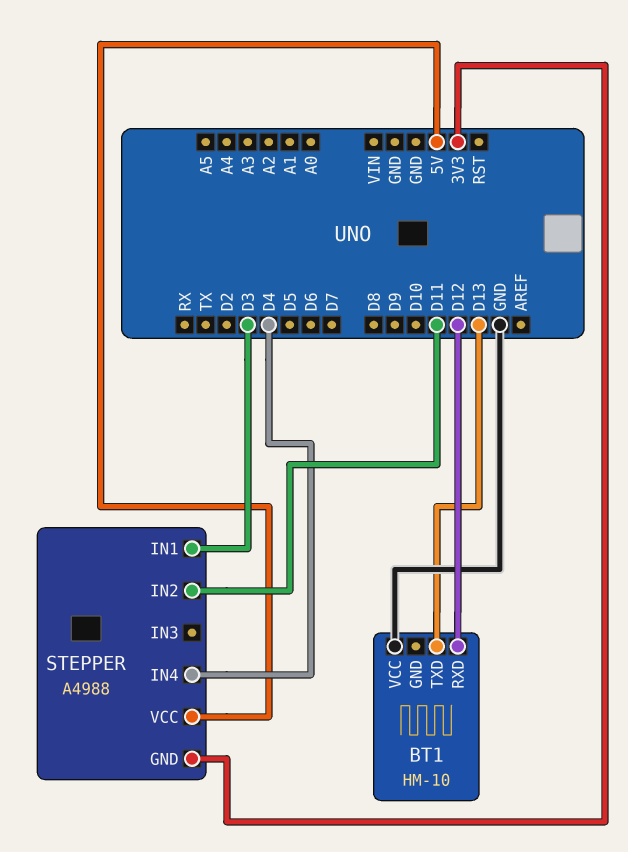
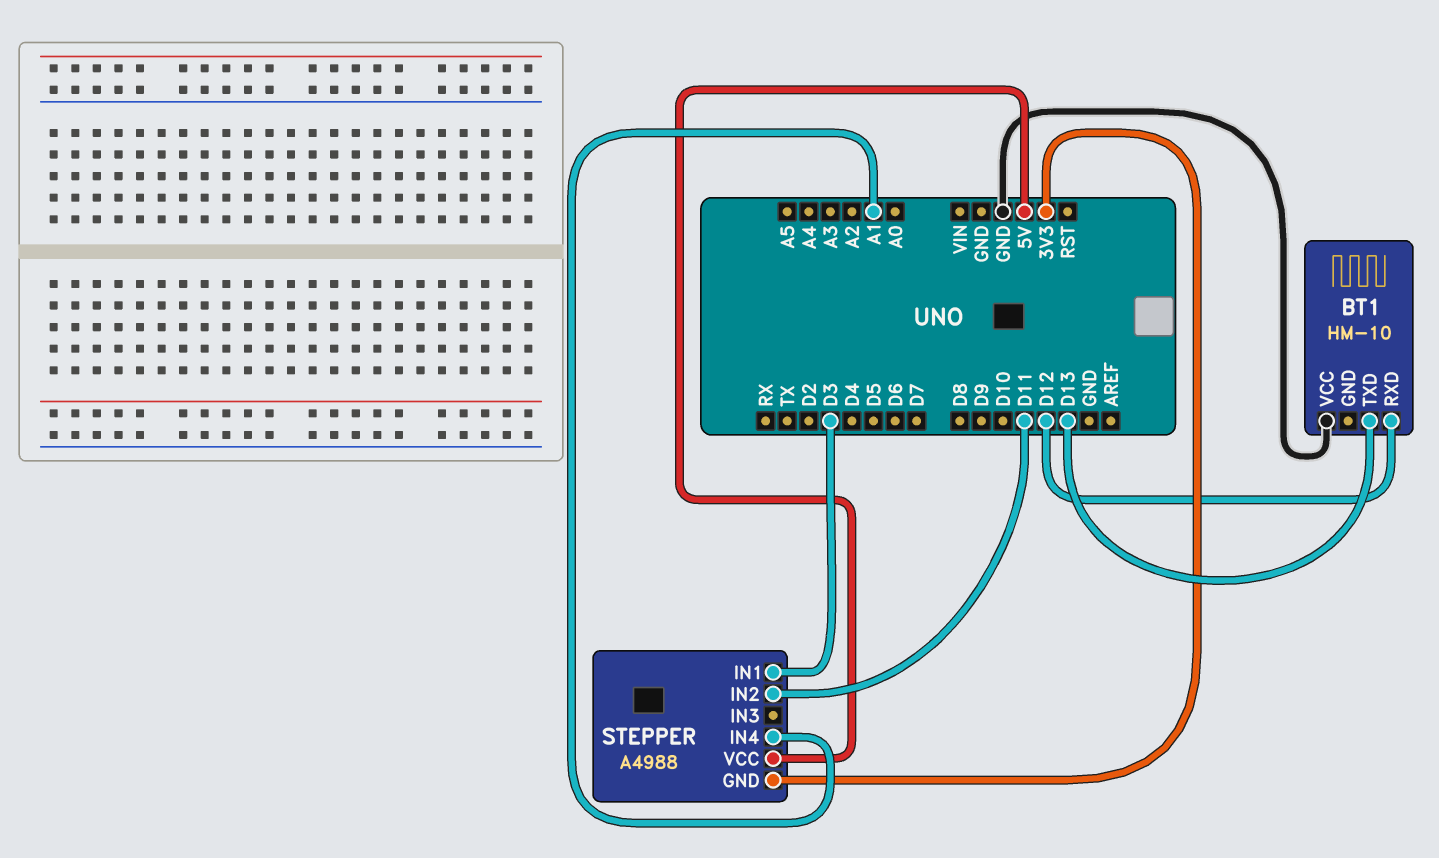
STEPPER pin IN4: D4 -> A1

